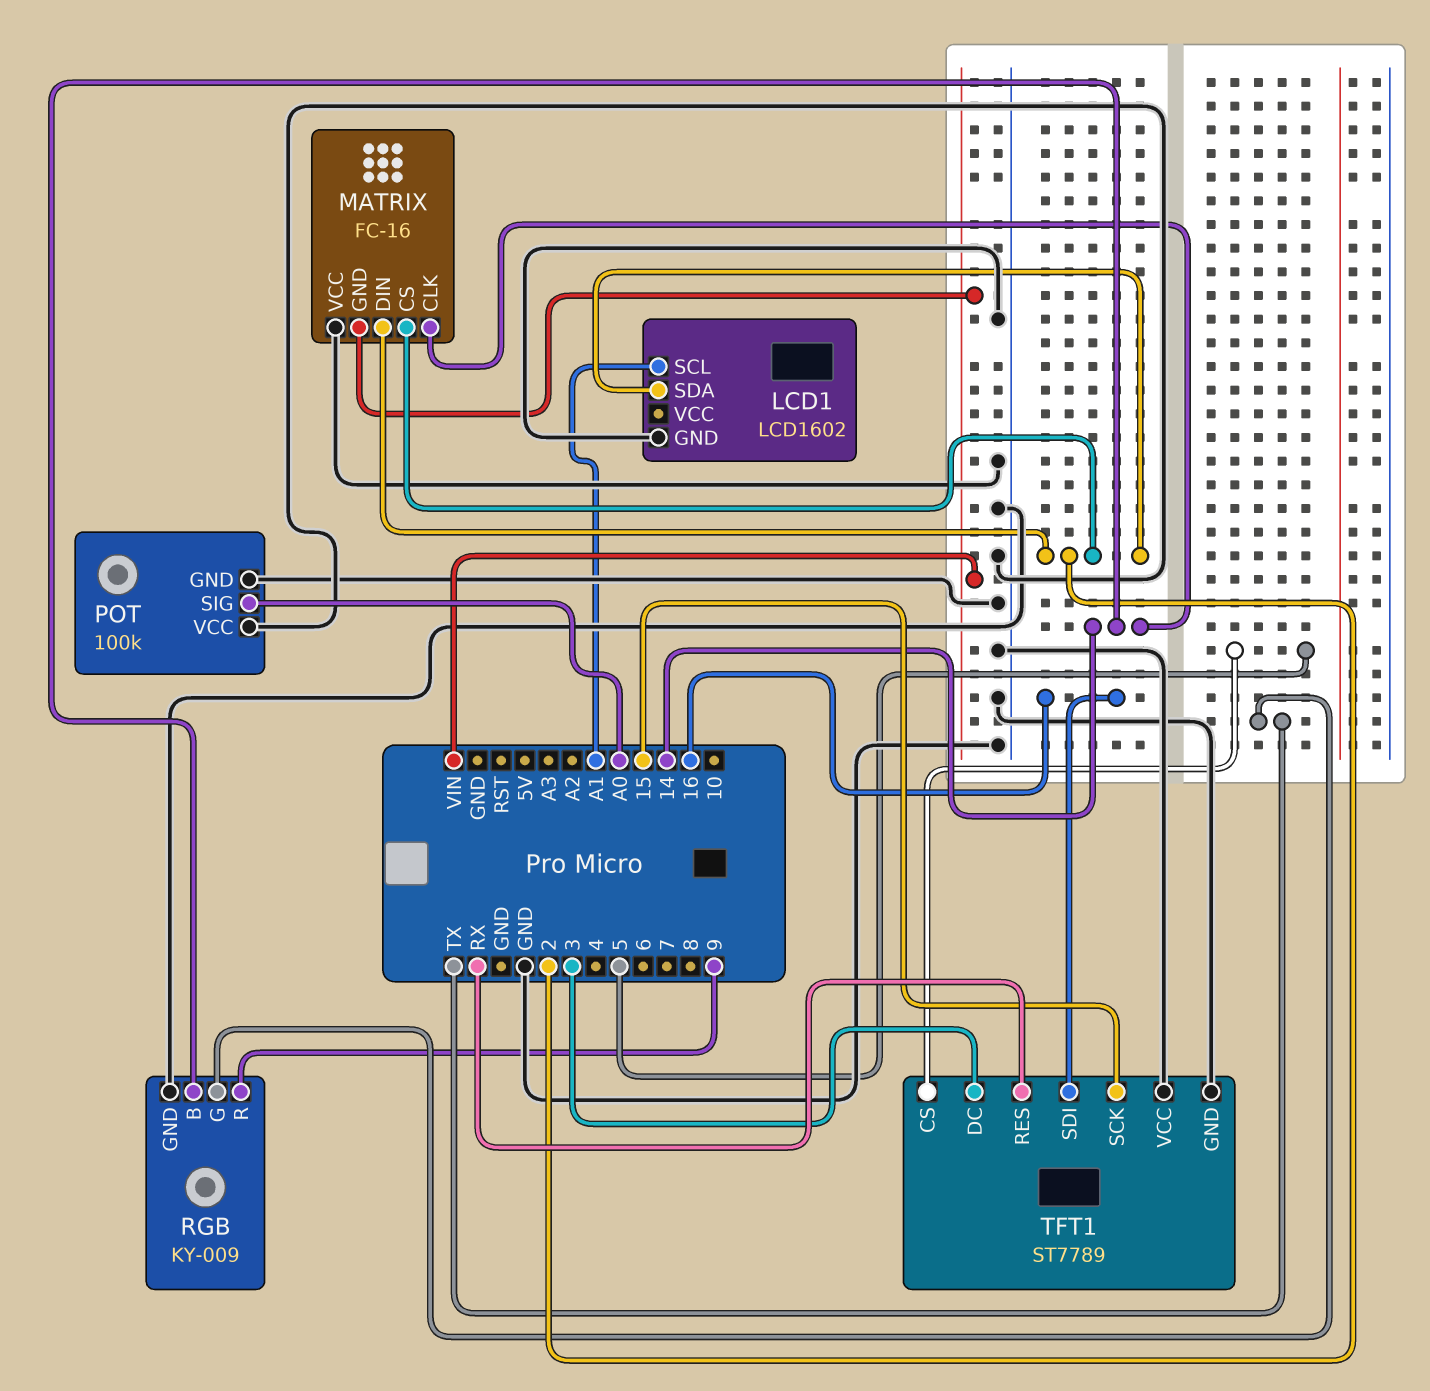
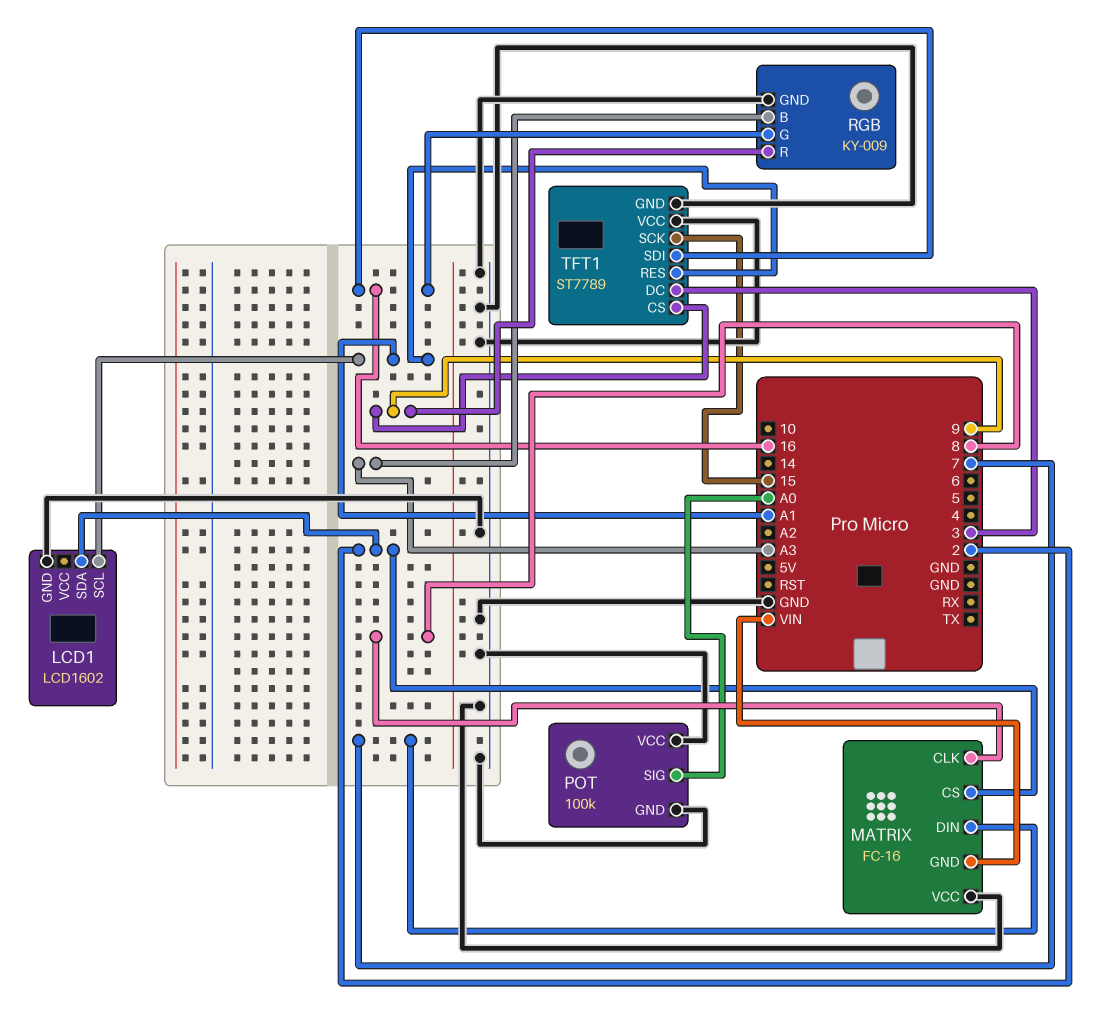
MATRIX pin CLK: 14 -> 8
MATRIX pin DIN: 2 -> 7
RGB pin B: 14 -> A3
RGB pin G: TX -> 16
TFT1 pin CS: 5 -> 9
TFT1 pin RES: RX -> A1

